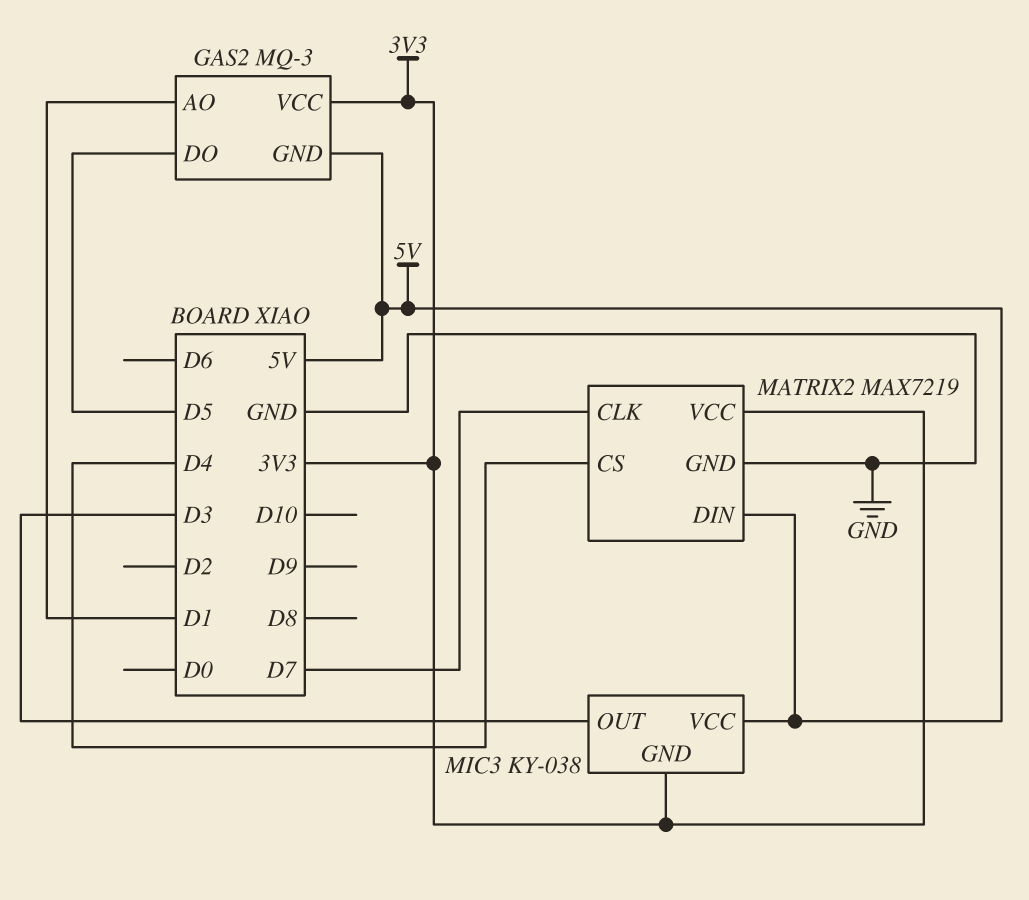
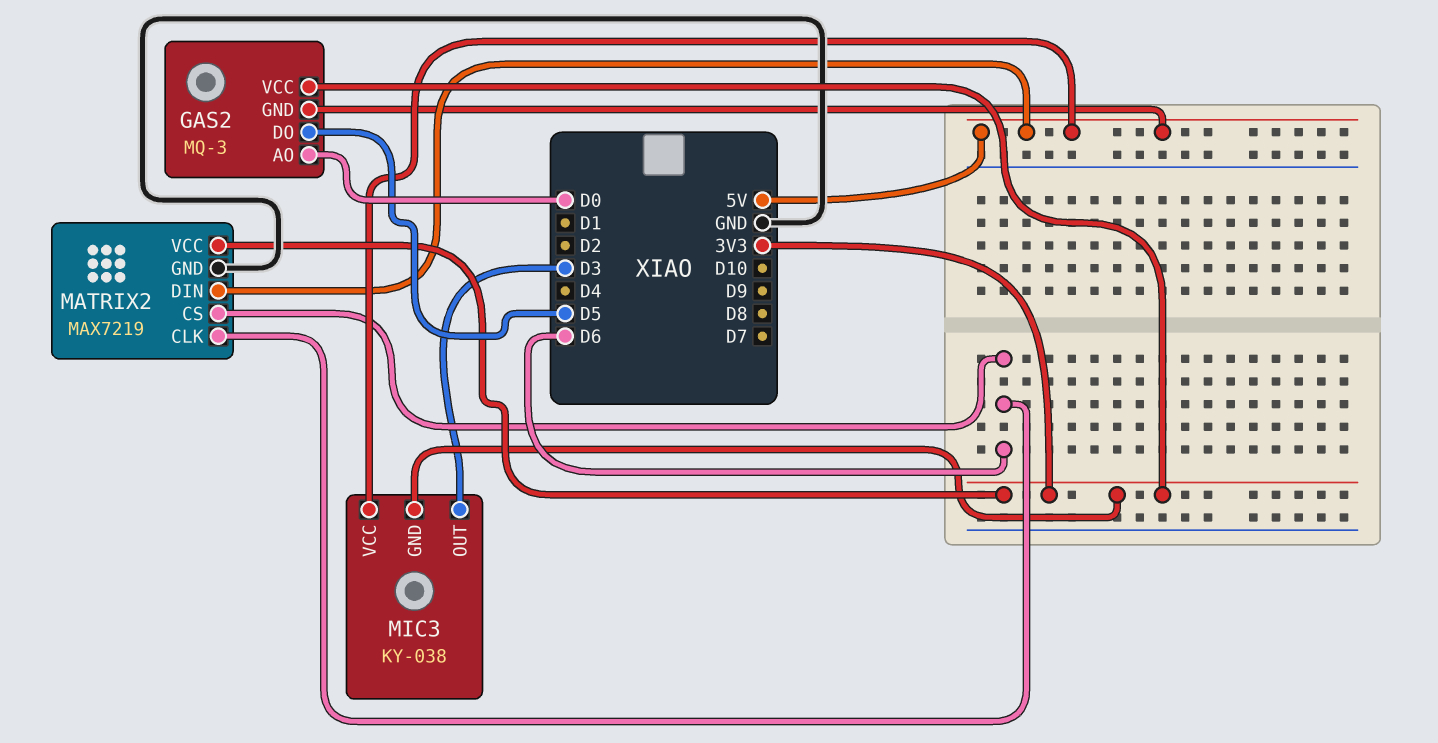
GAS2 pin AO: D1 -> D0
MATRIX2 pin CLK: D7 -> D6
MATRIX2 pin CS: D4 -> D6

